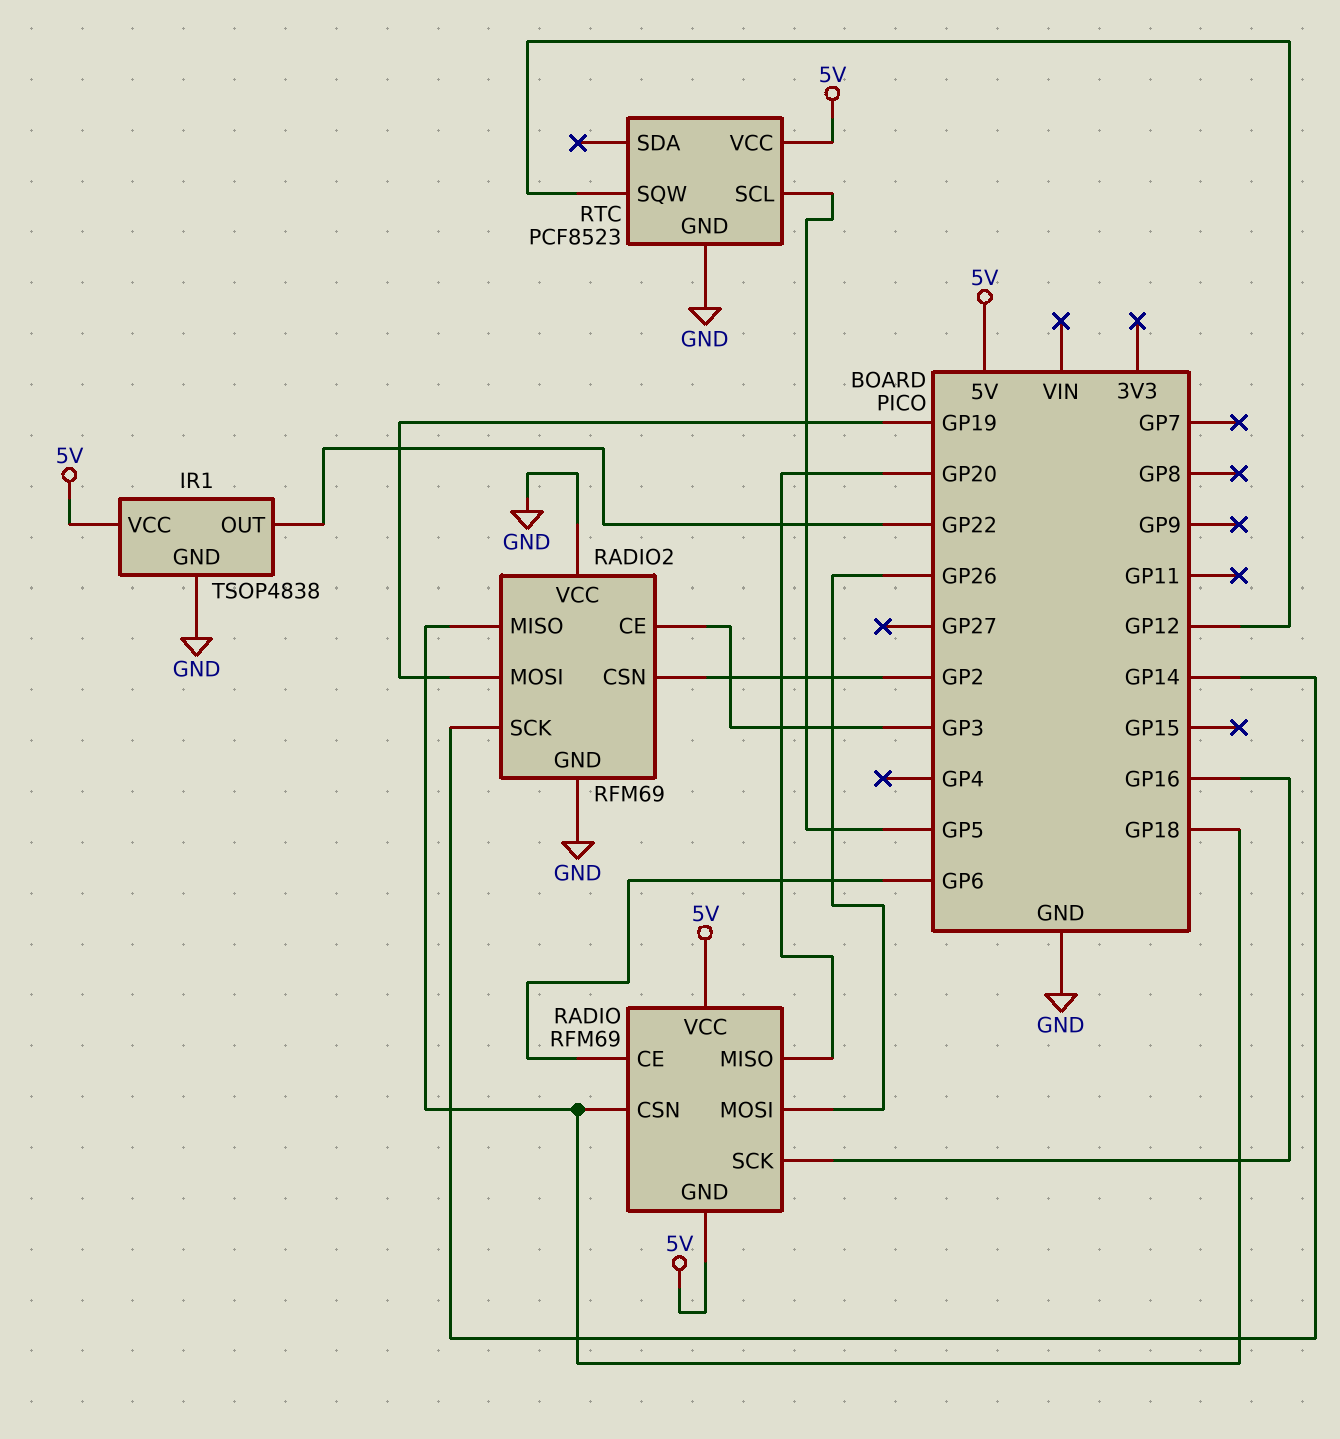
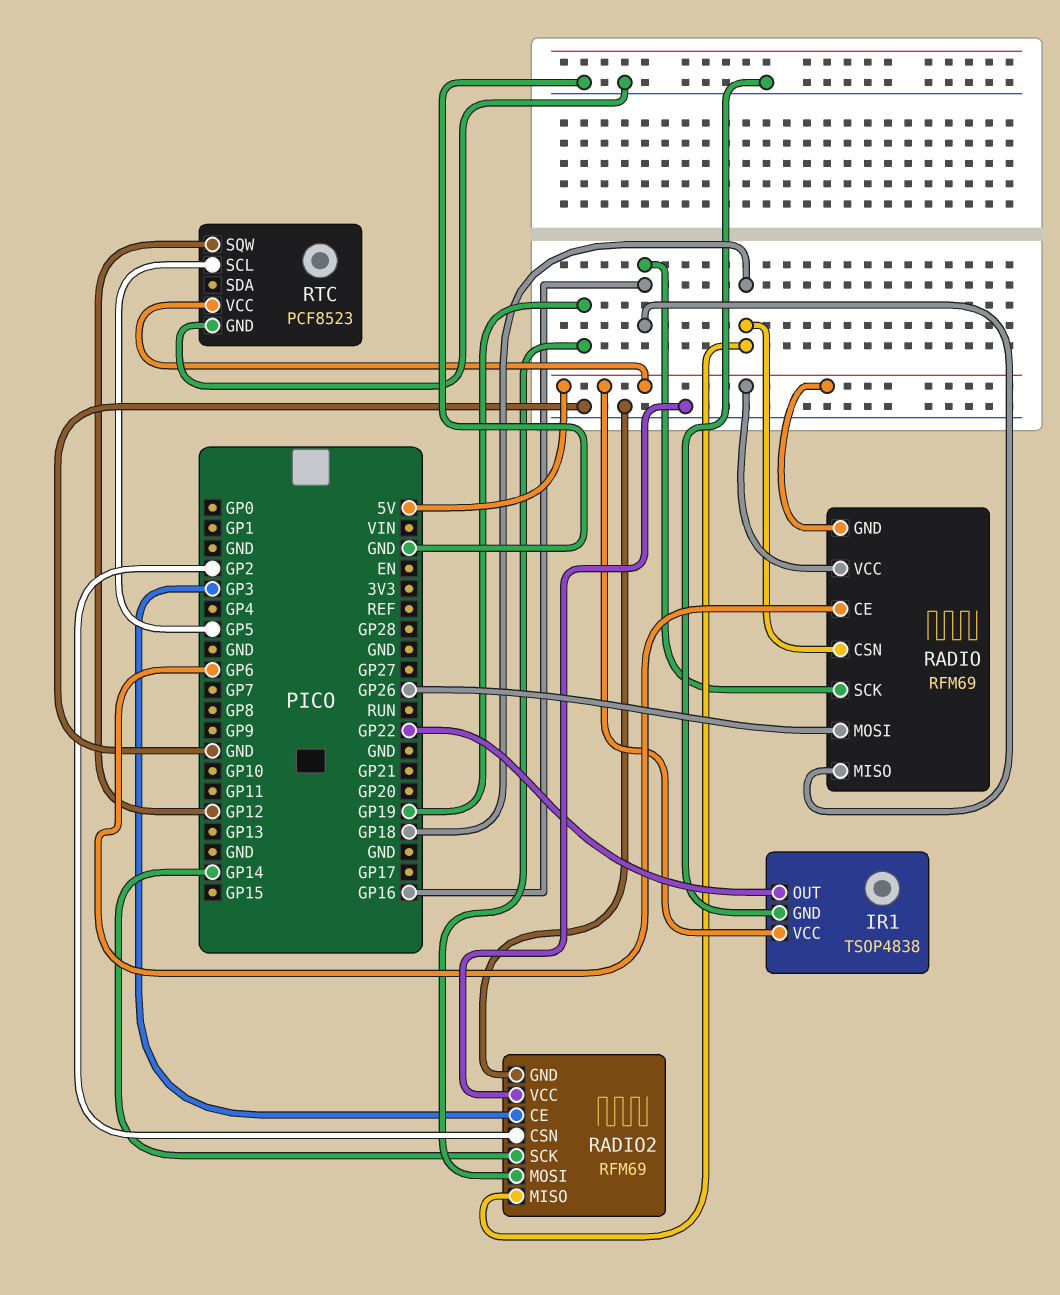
RADIO pin MISO: GP20 -> GP16

